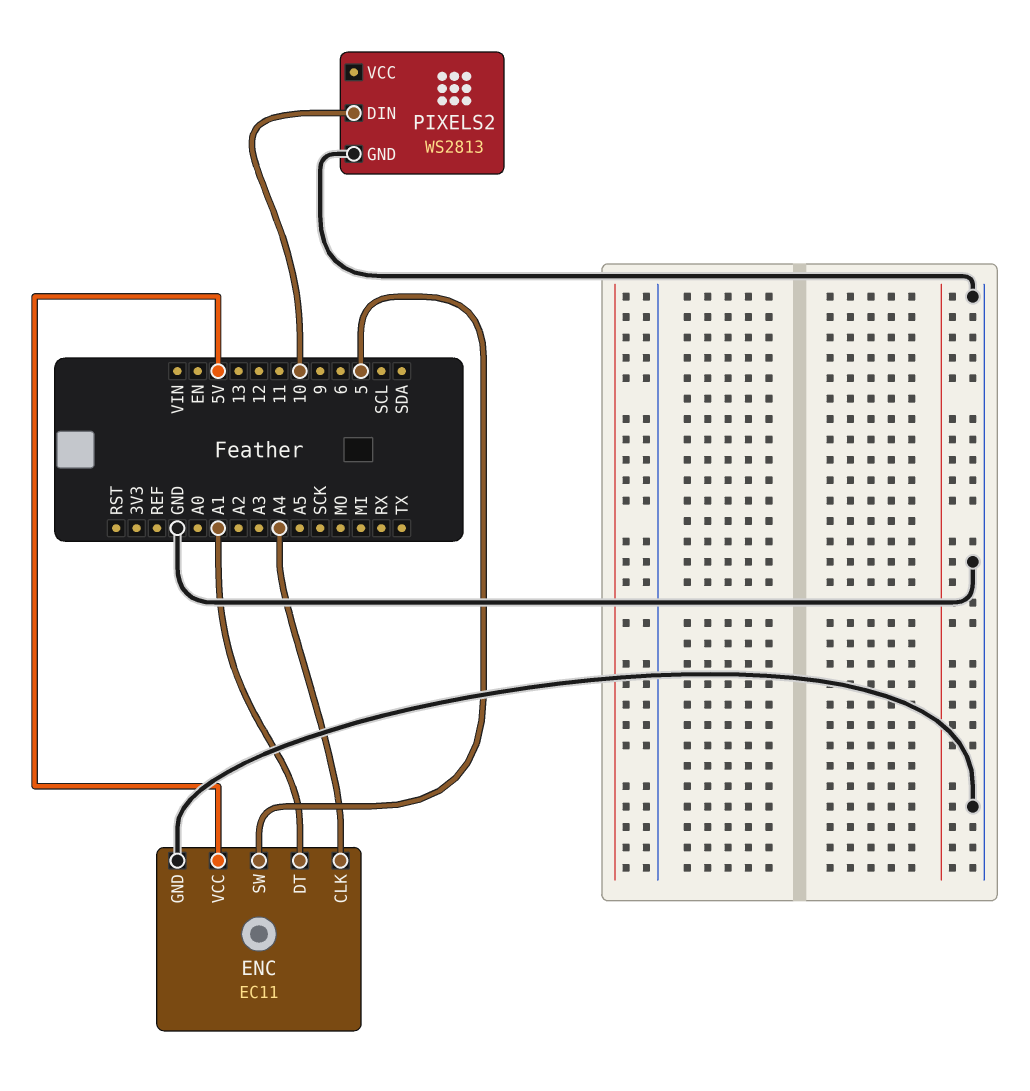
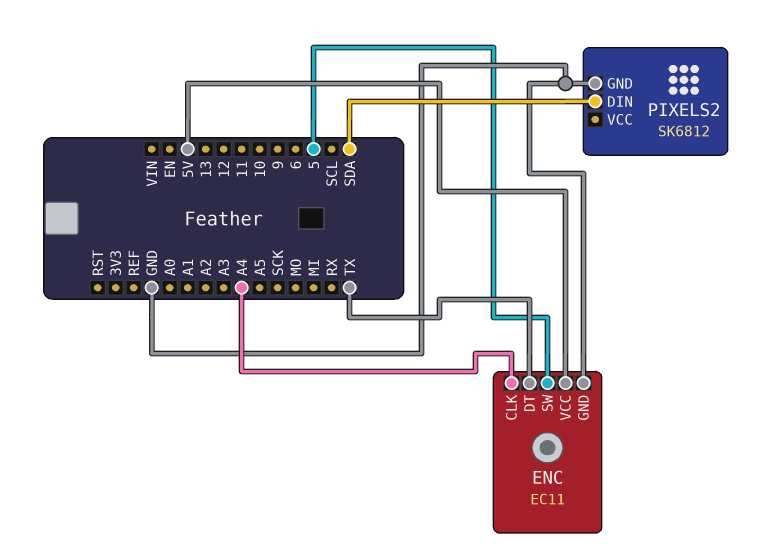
ENC pin DT: A1 -> TX
PIXELS2: WS2813 -> SK6812
PIXELS2 pin DIN: 10 -> SDA

